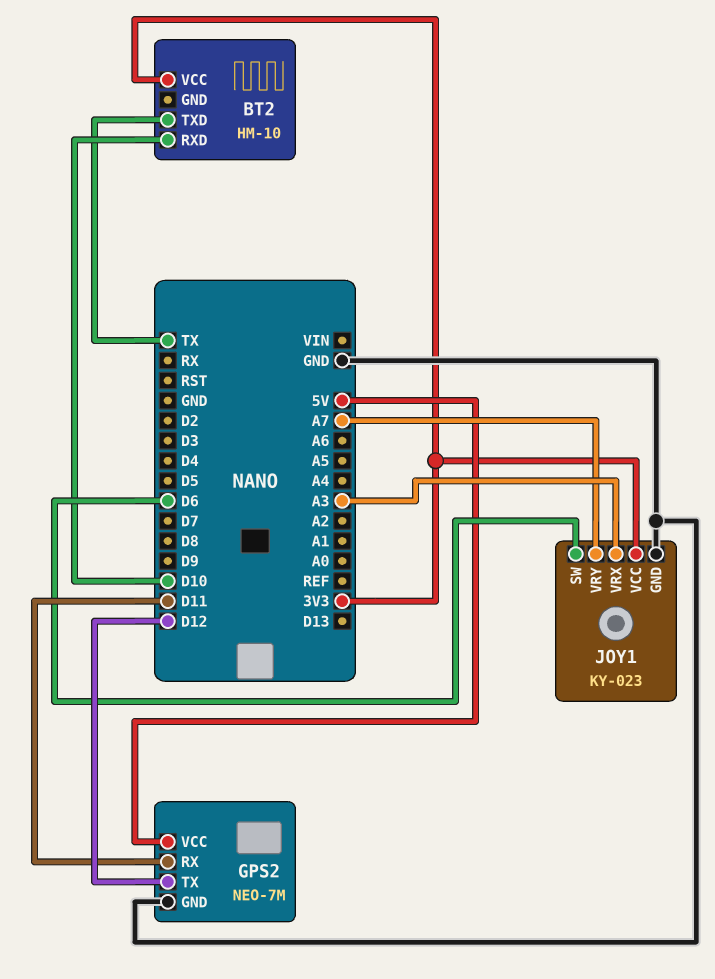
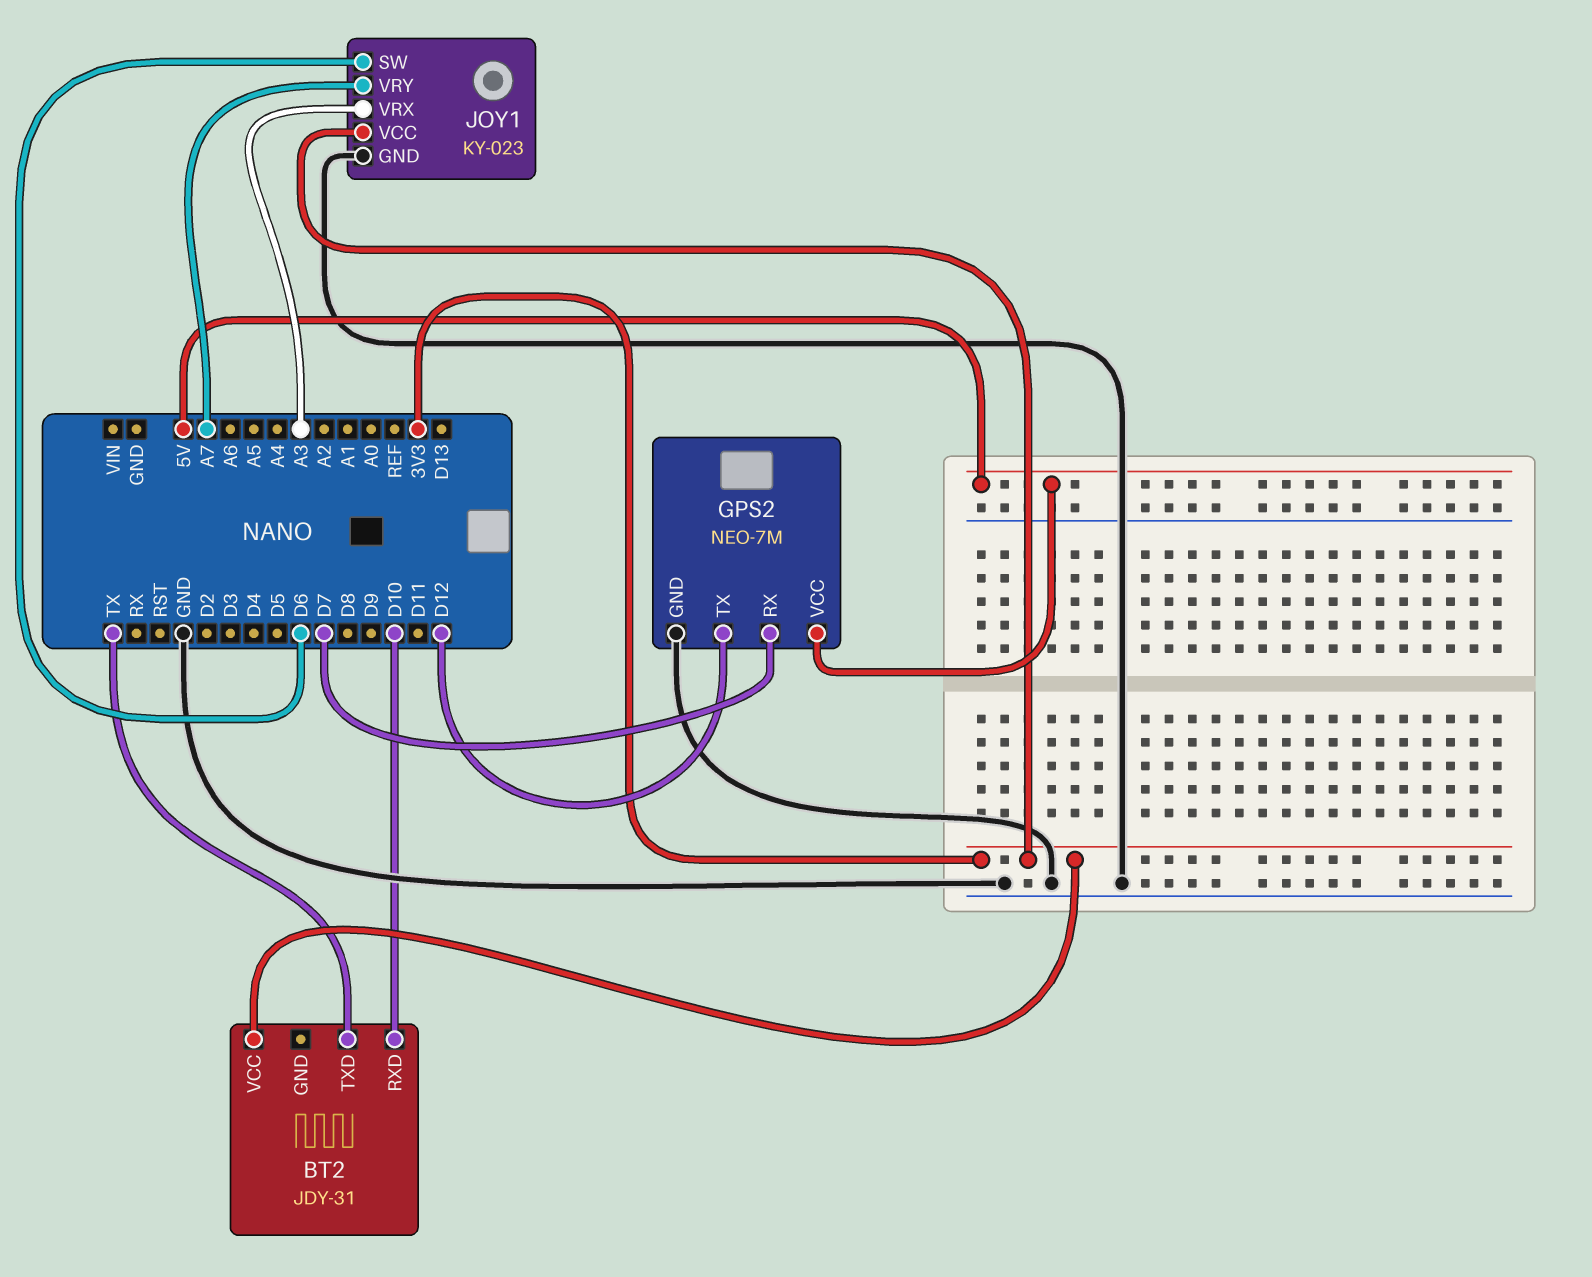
BT2: HM-10 -> JDY-31
GPS2 pin RX: D11 -> D7

